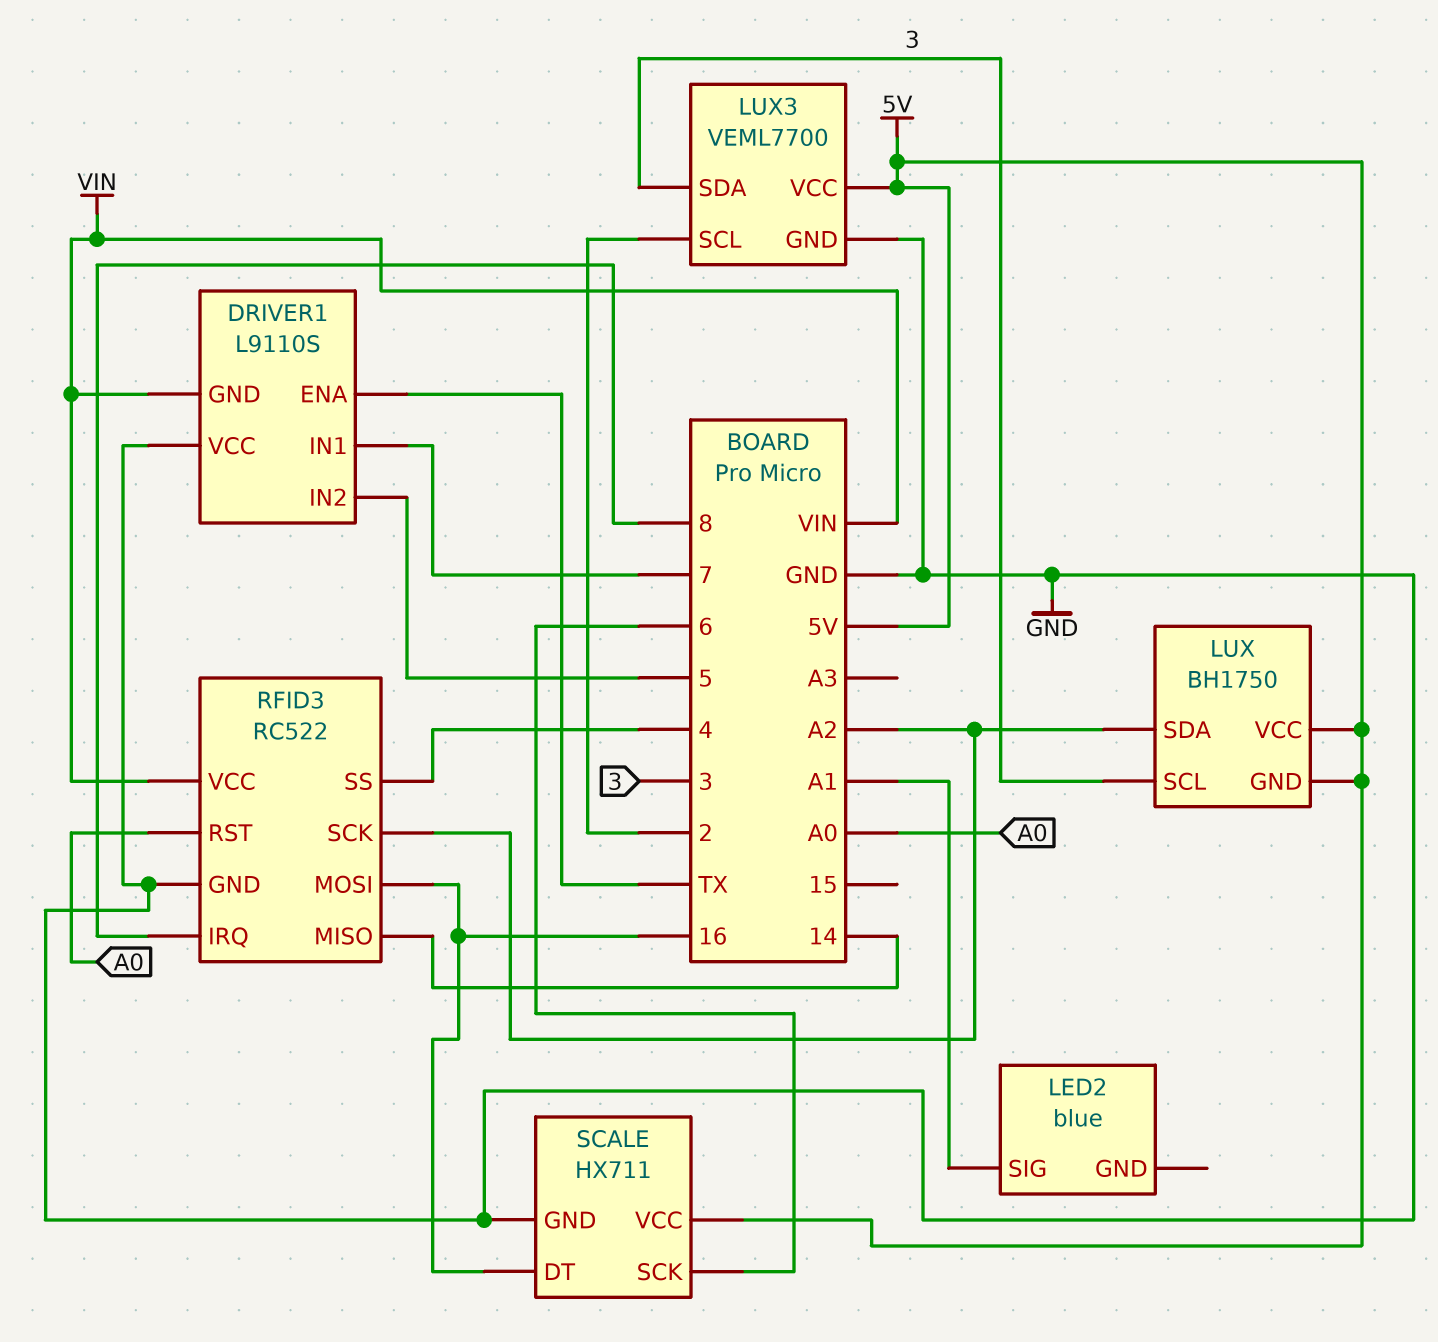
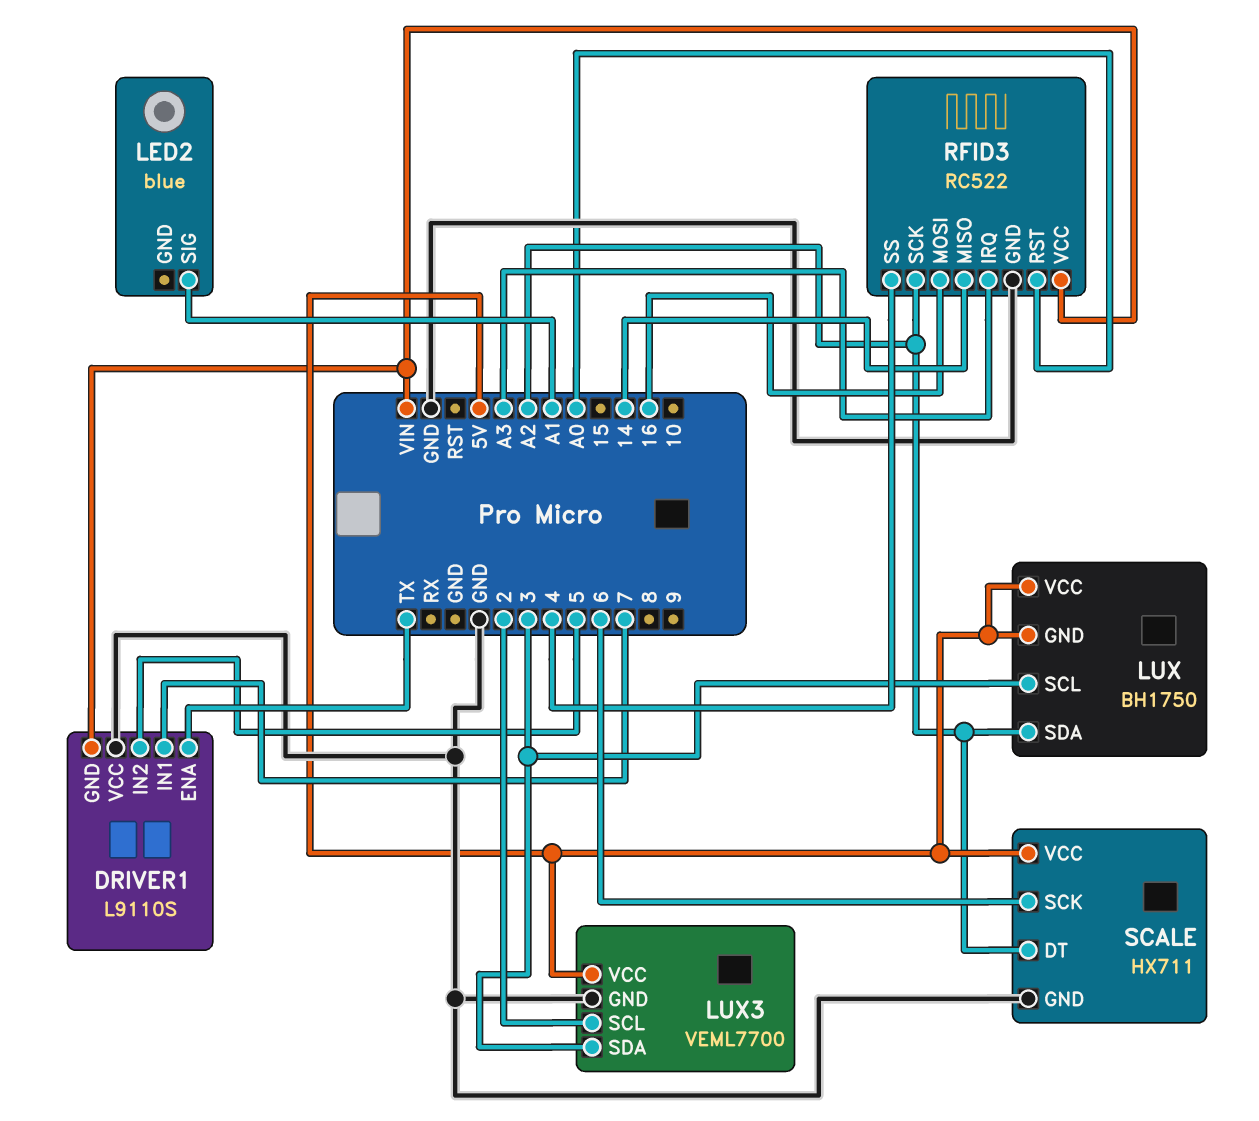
RFID3 pin IRQ: 8 -> A3
SCALE pin DT: 16 -> A2

